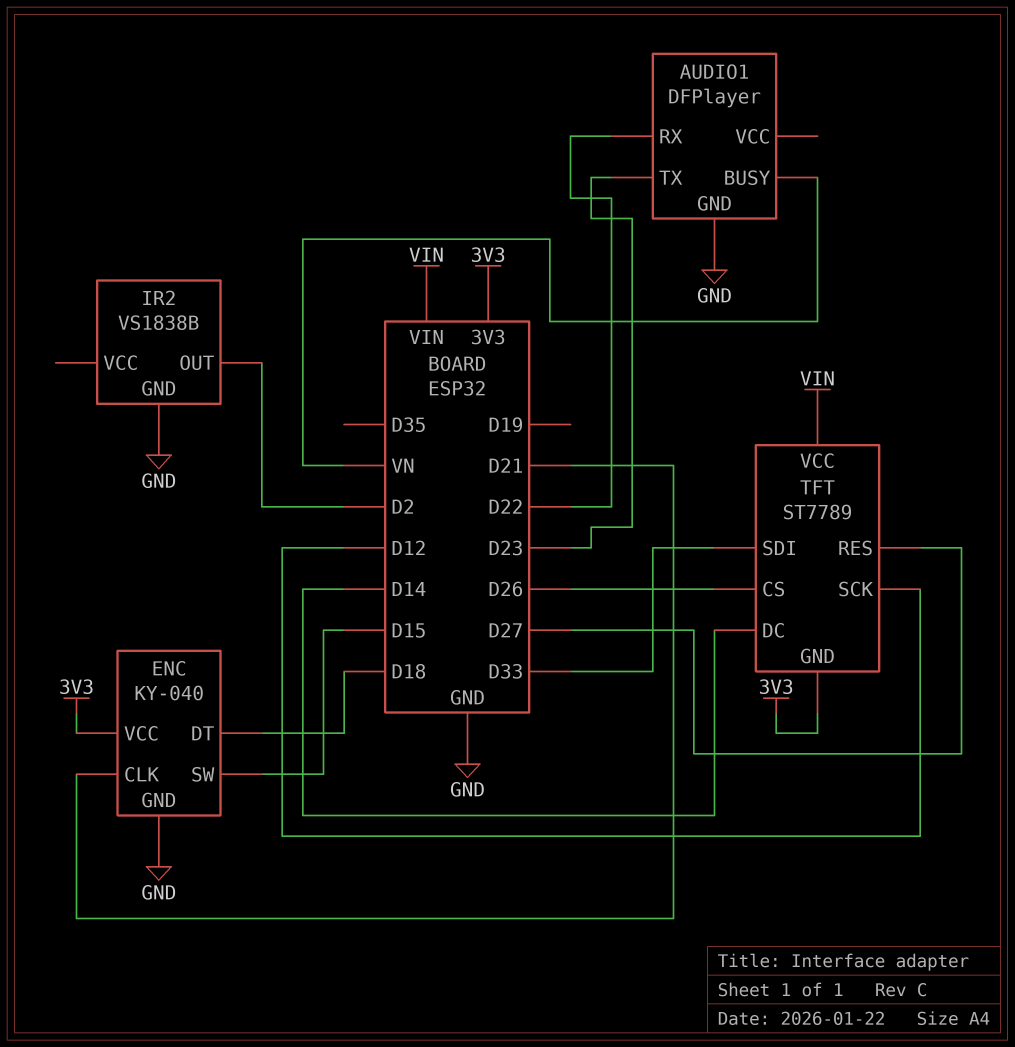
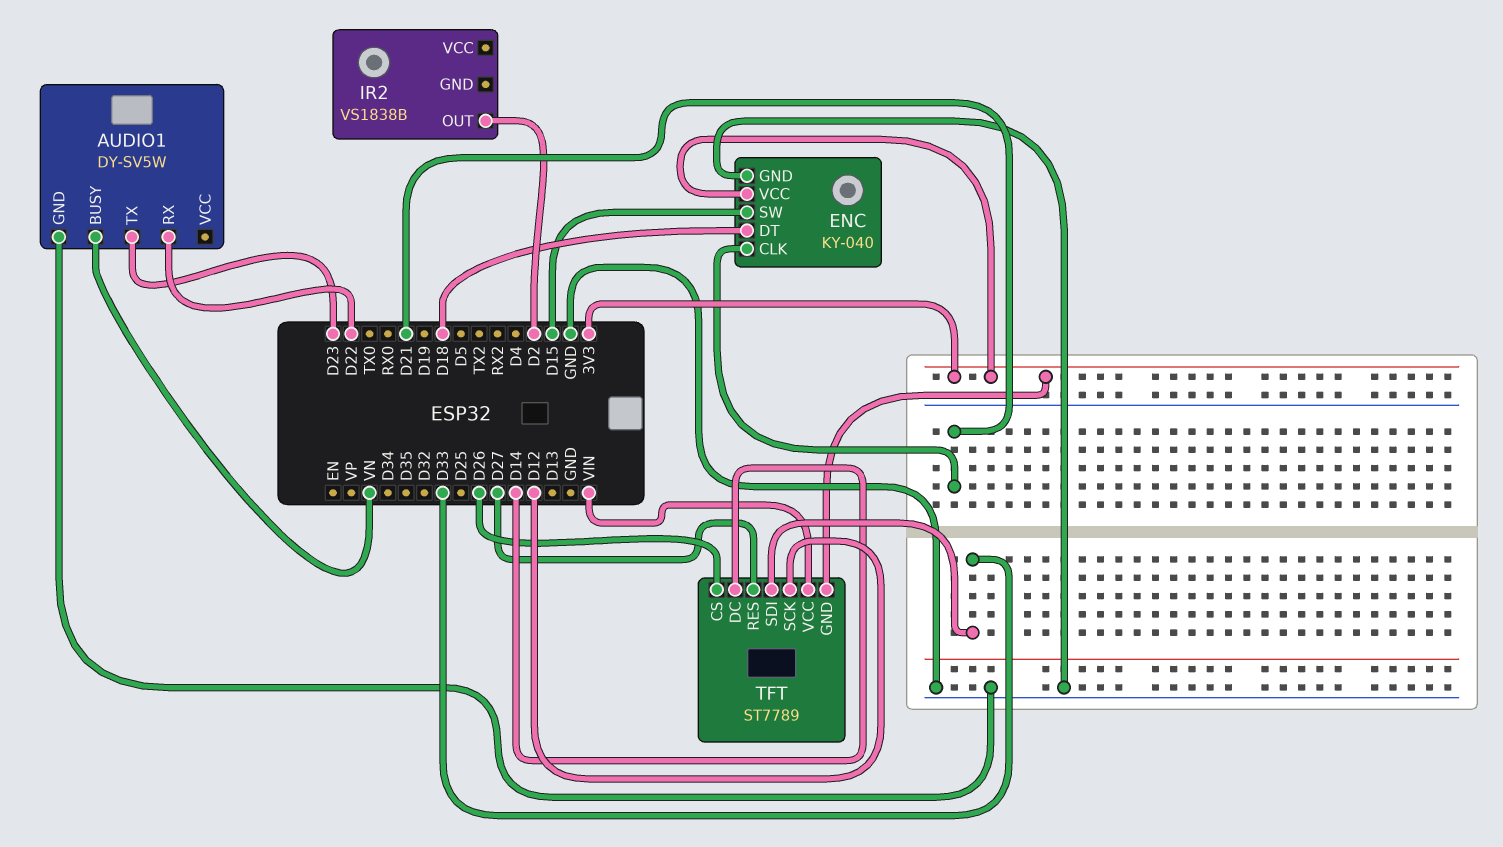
AUDIO1: DFPlayer -> DY-SV5W
IR2 pin GND: GND -> none

